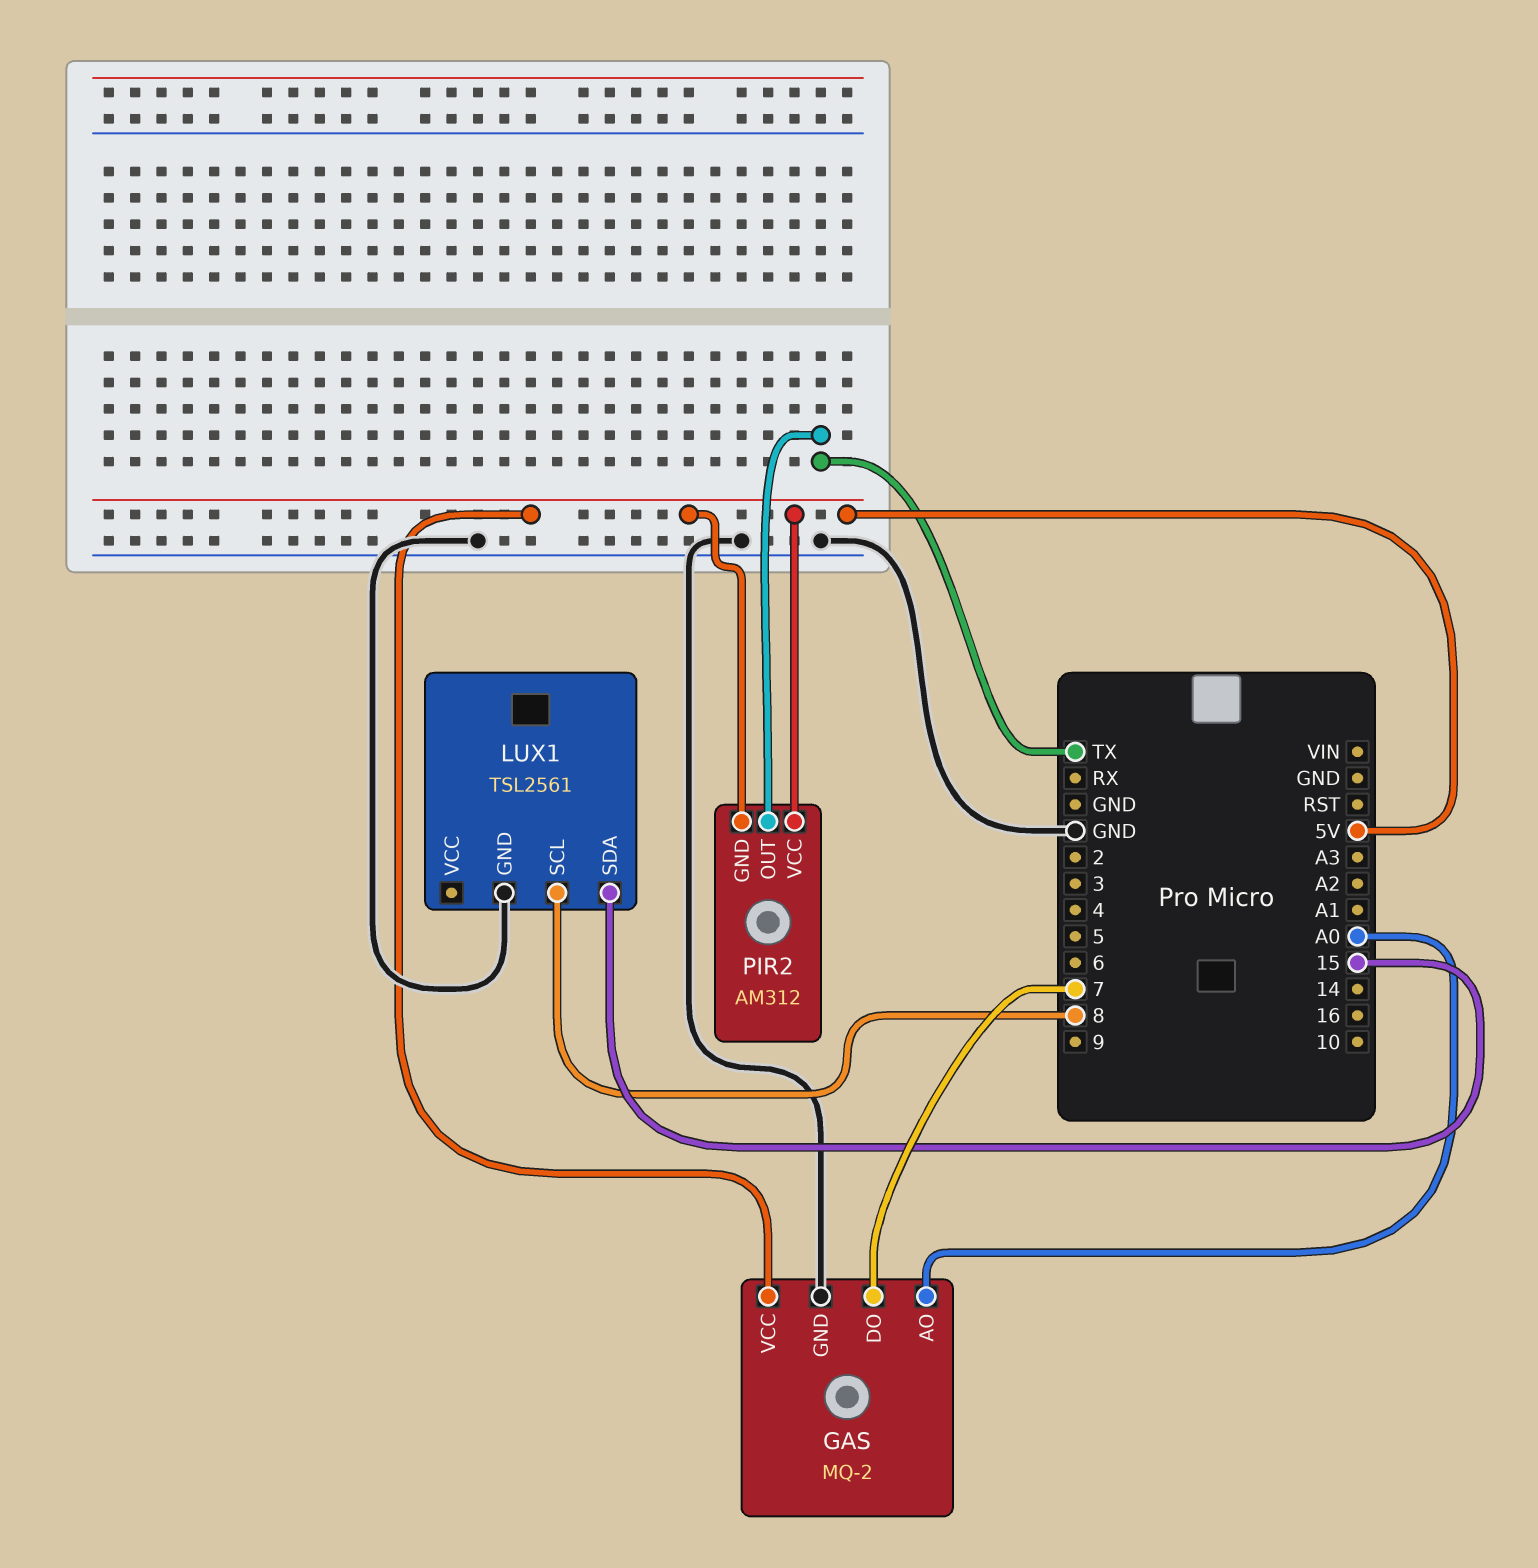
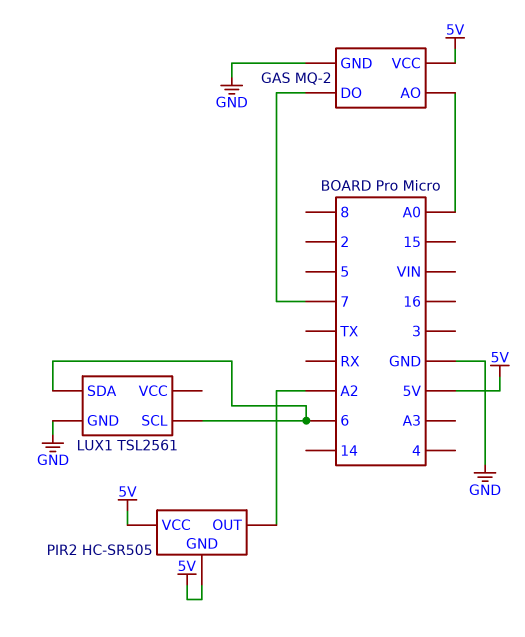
LUX1 pin SCL: 8 -> 6
LUX1 pin SDA: 15 -> 6
PIR2: AM312 -> HC-SR505
PIR2 pin OUT: TX -> A2

